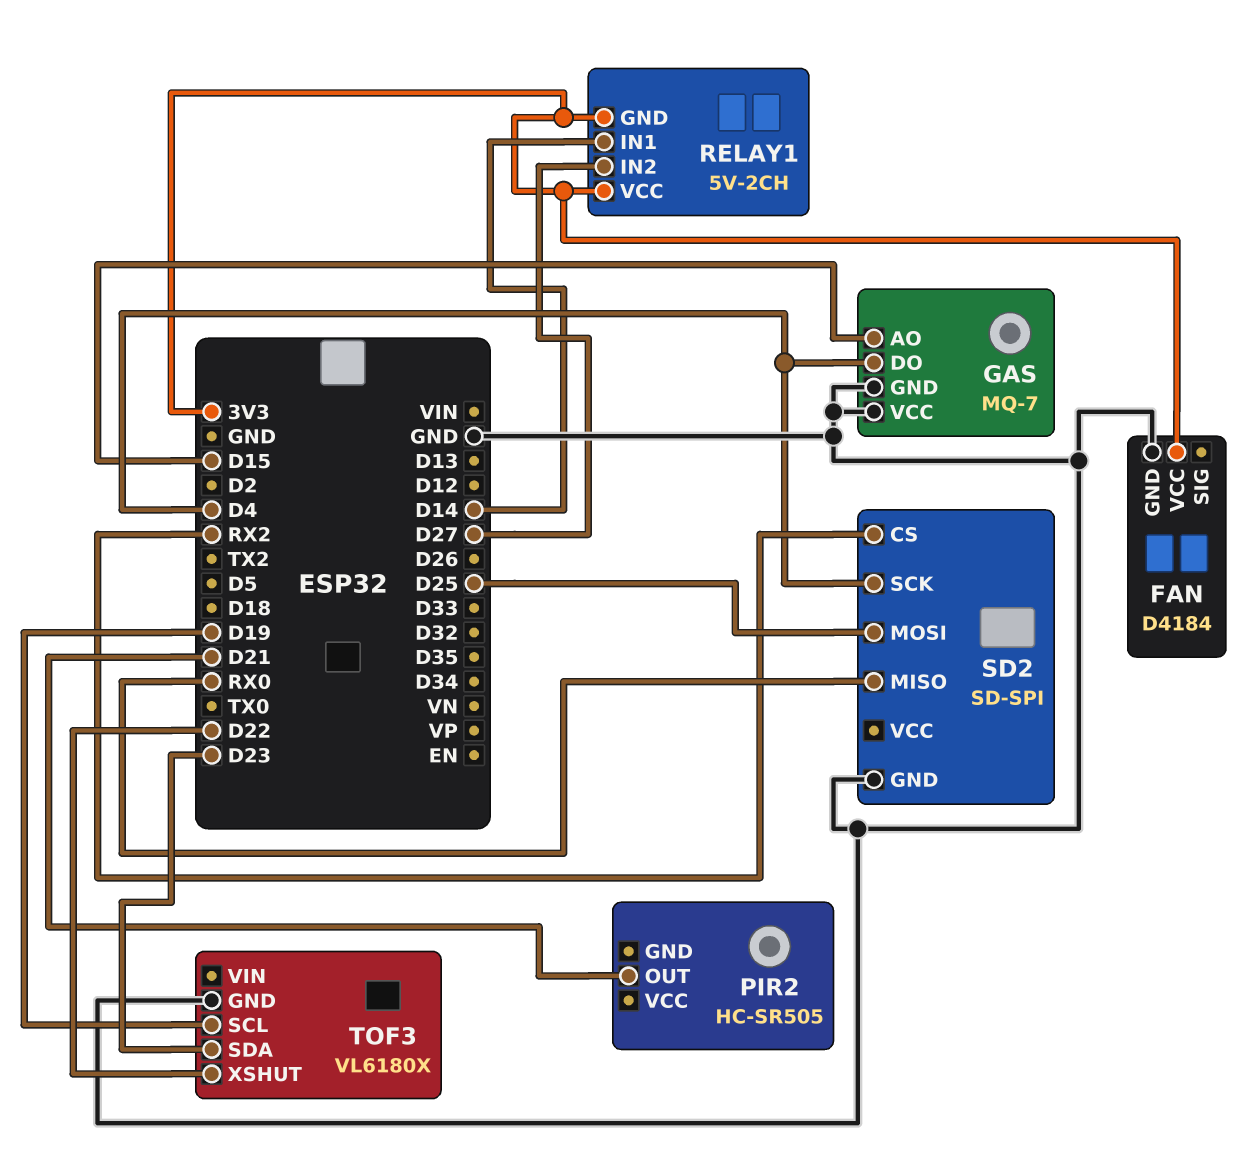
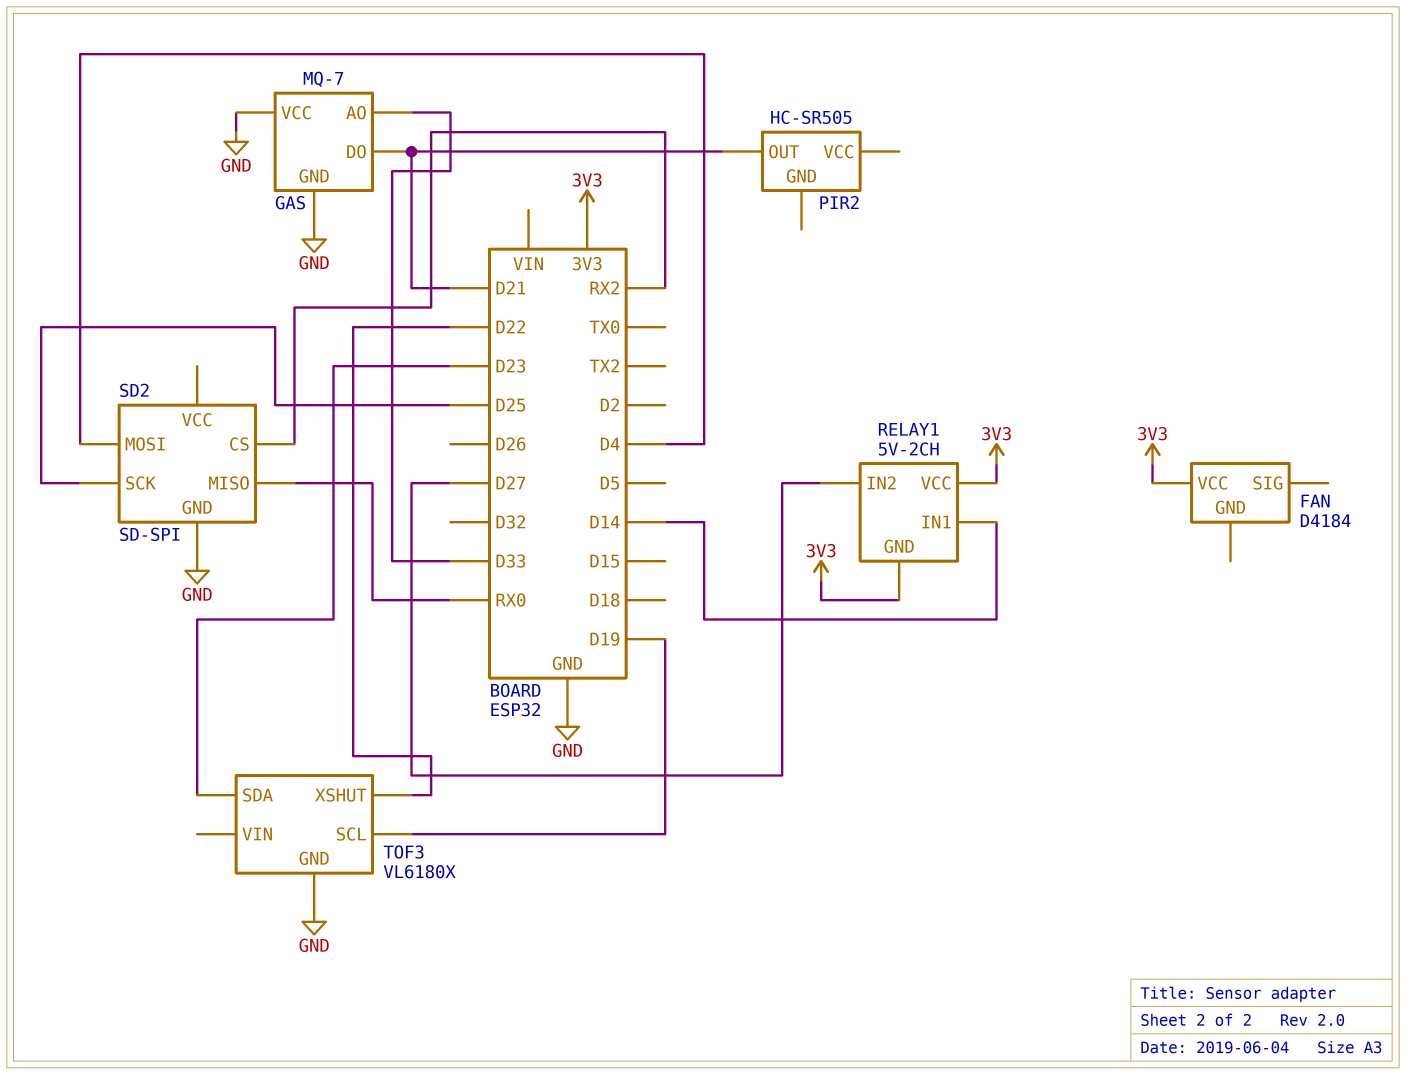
FAN pin GND: GND -> none
GAS pin AO: D15 -> D33
GAS pin DO: D4 -> D21
SD2 pin MOSI: D25 -> D4
SD2 pin SCK: D4 -> D25

